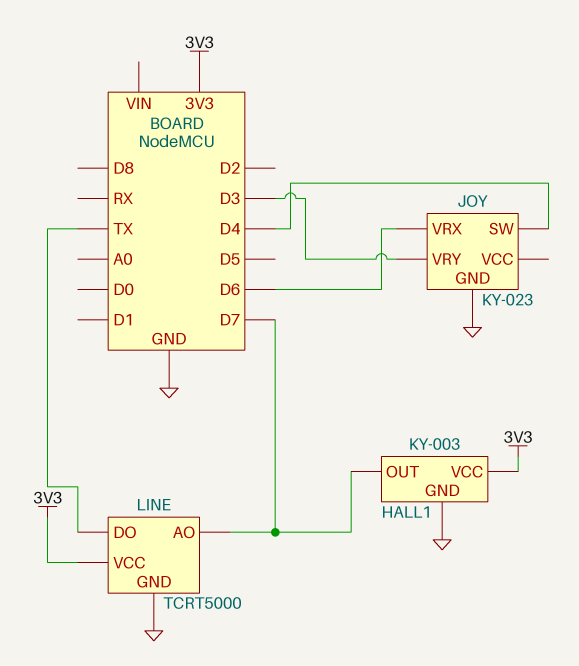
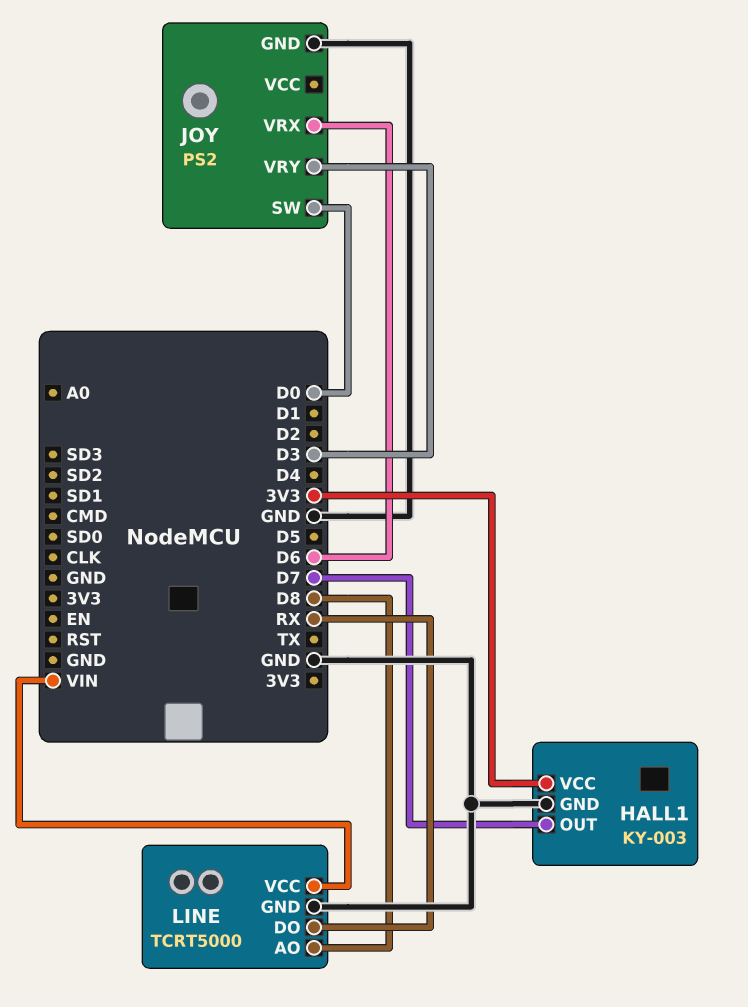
JOY: KY-023 -> PS2
JOY pin SW: D4 -> D0
LINE pin AO: D7 -> D8
LINE pin DO: TX -> RX
LINE pin VCC: 3V3 -> VIN

